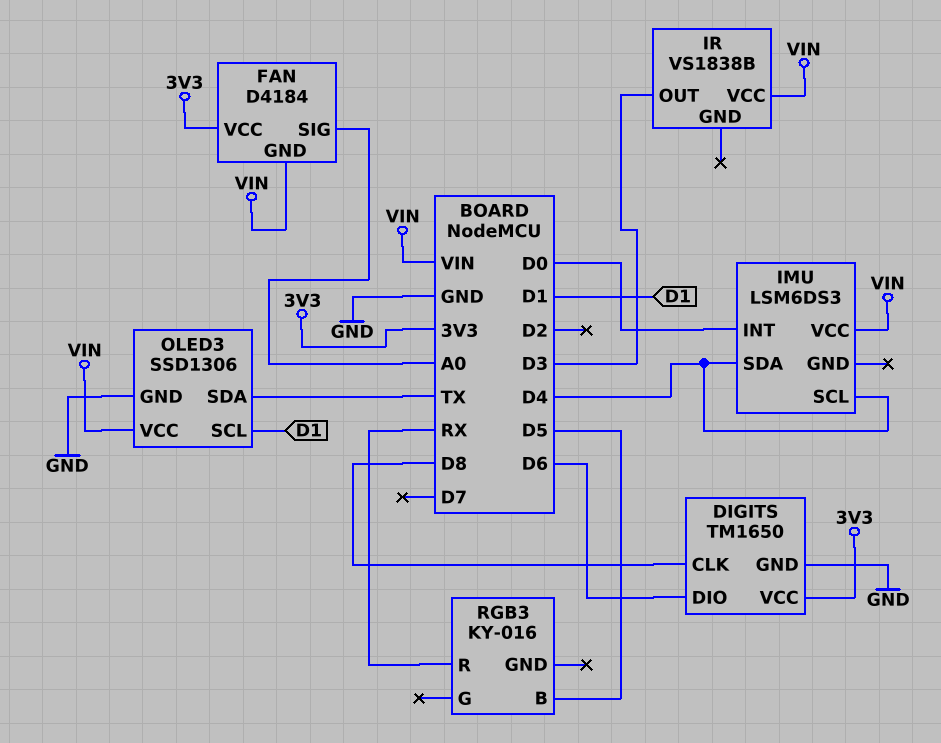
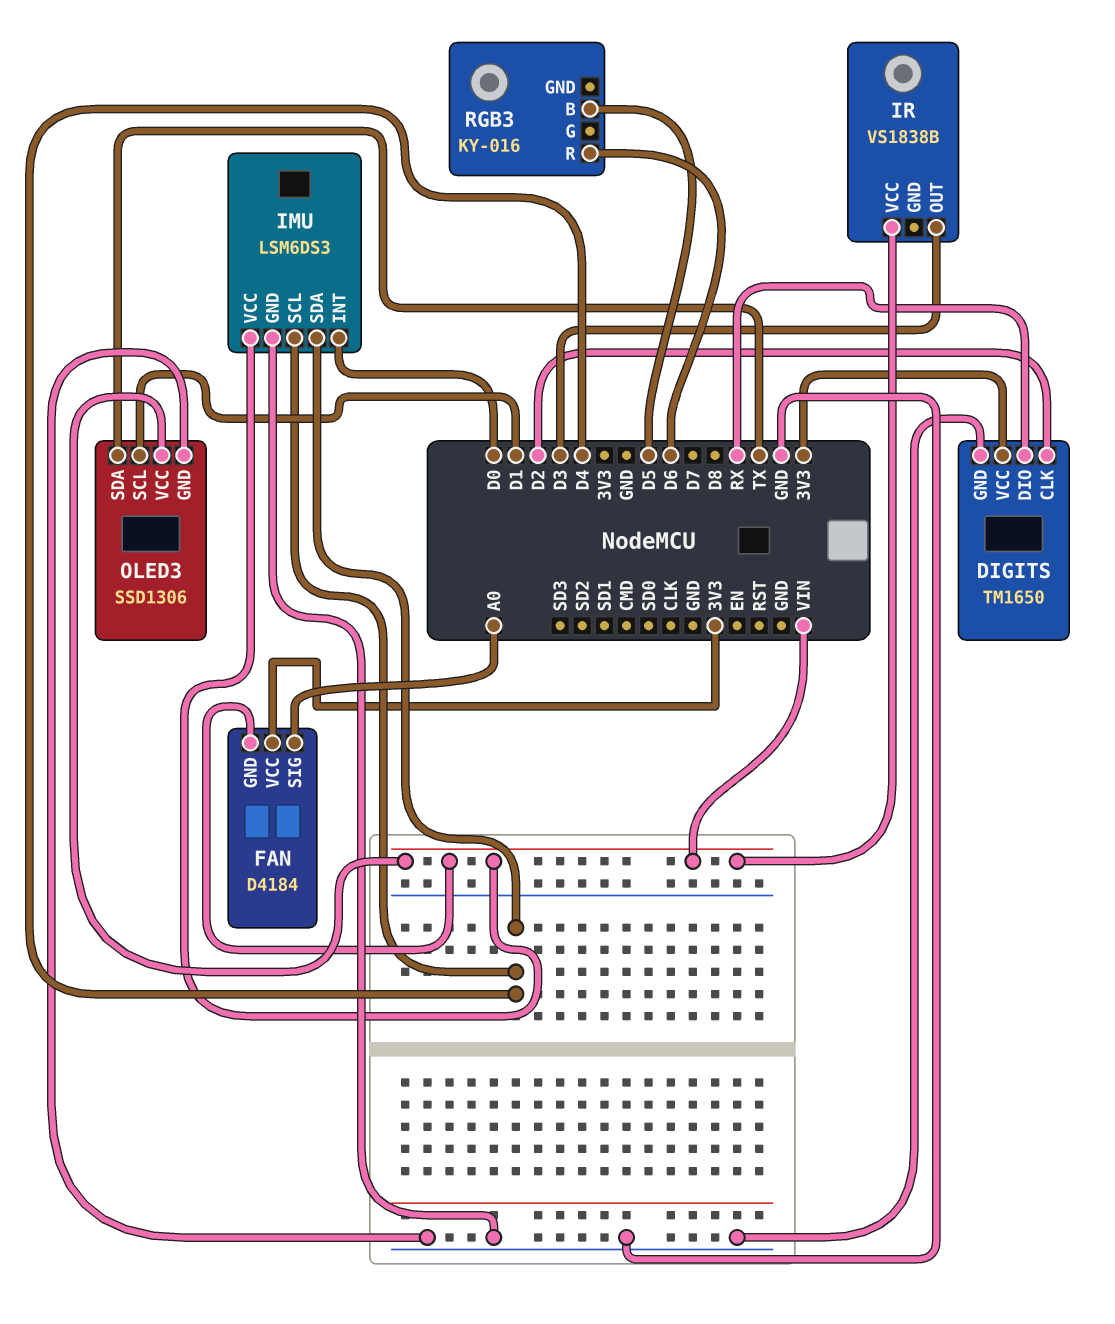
DIGITS pin CLK: D8 -> D2
DIGITS pin DIO: D6 -> RX
IMU pin GND: none -> GND
RGB3 pin R: RX -> D6

